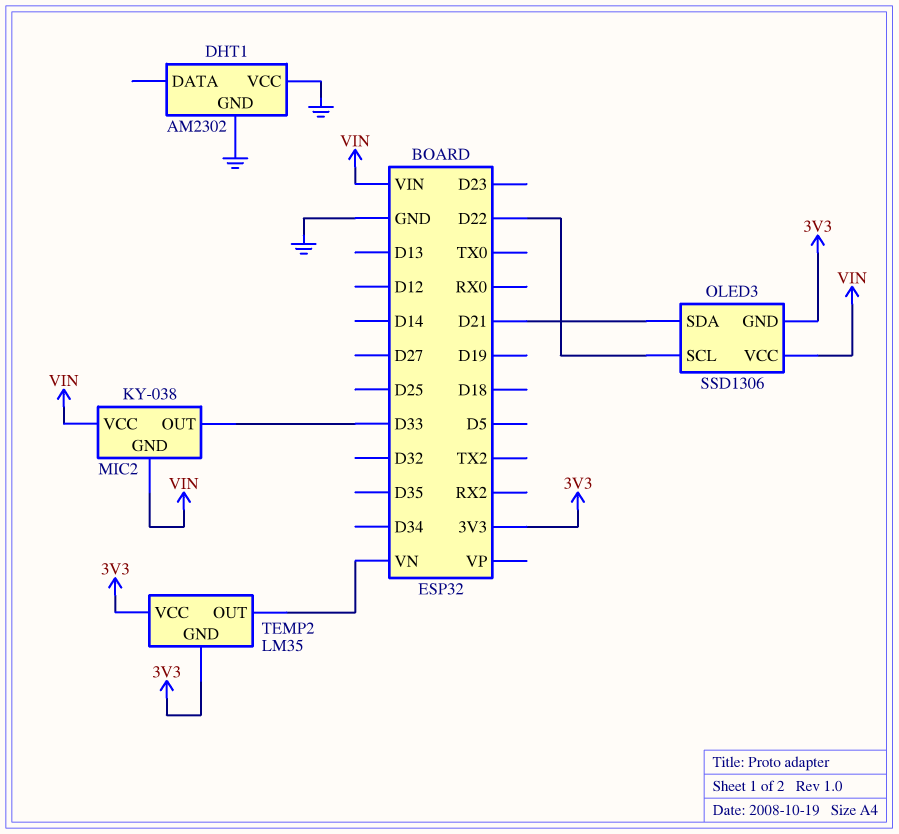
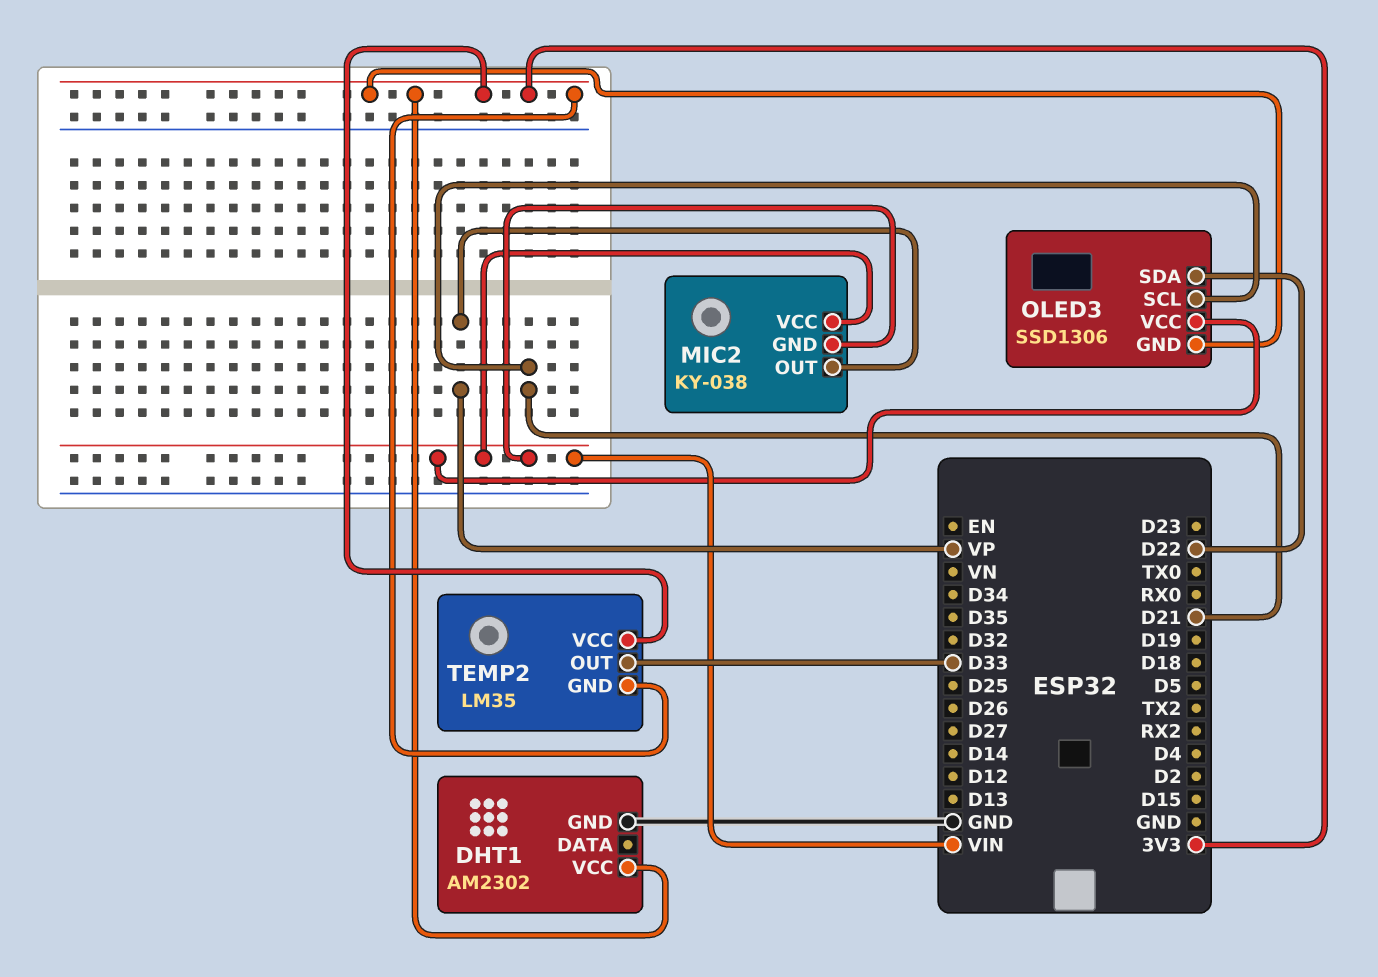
DHT1 pin VCC: GND -> 3V3
MIC2 pin OUT: D33 -> VP
OLED3 pin SCL: D22 -> D21
OLED3 pin SDA: D21 -> D22
TEMP2 pin OUT: VN -> D33

